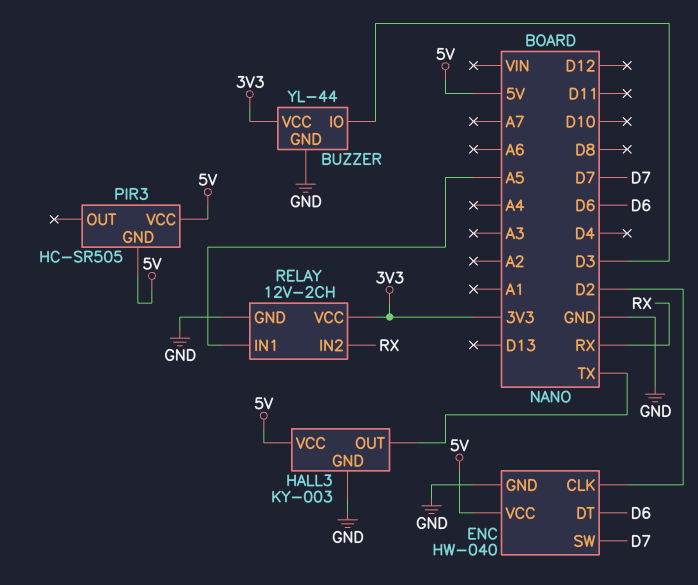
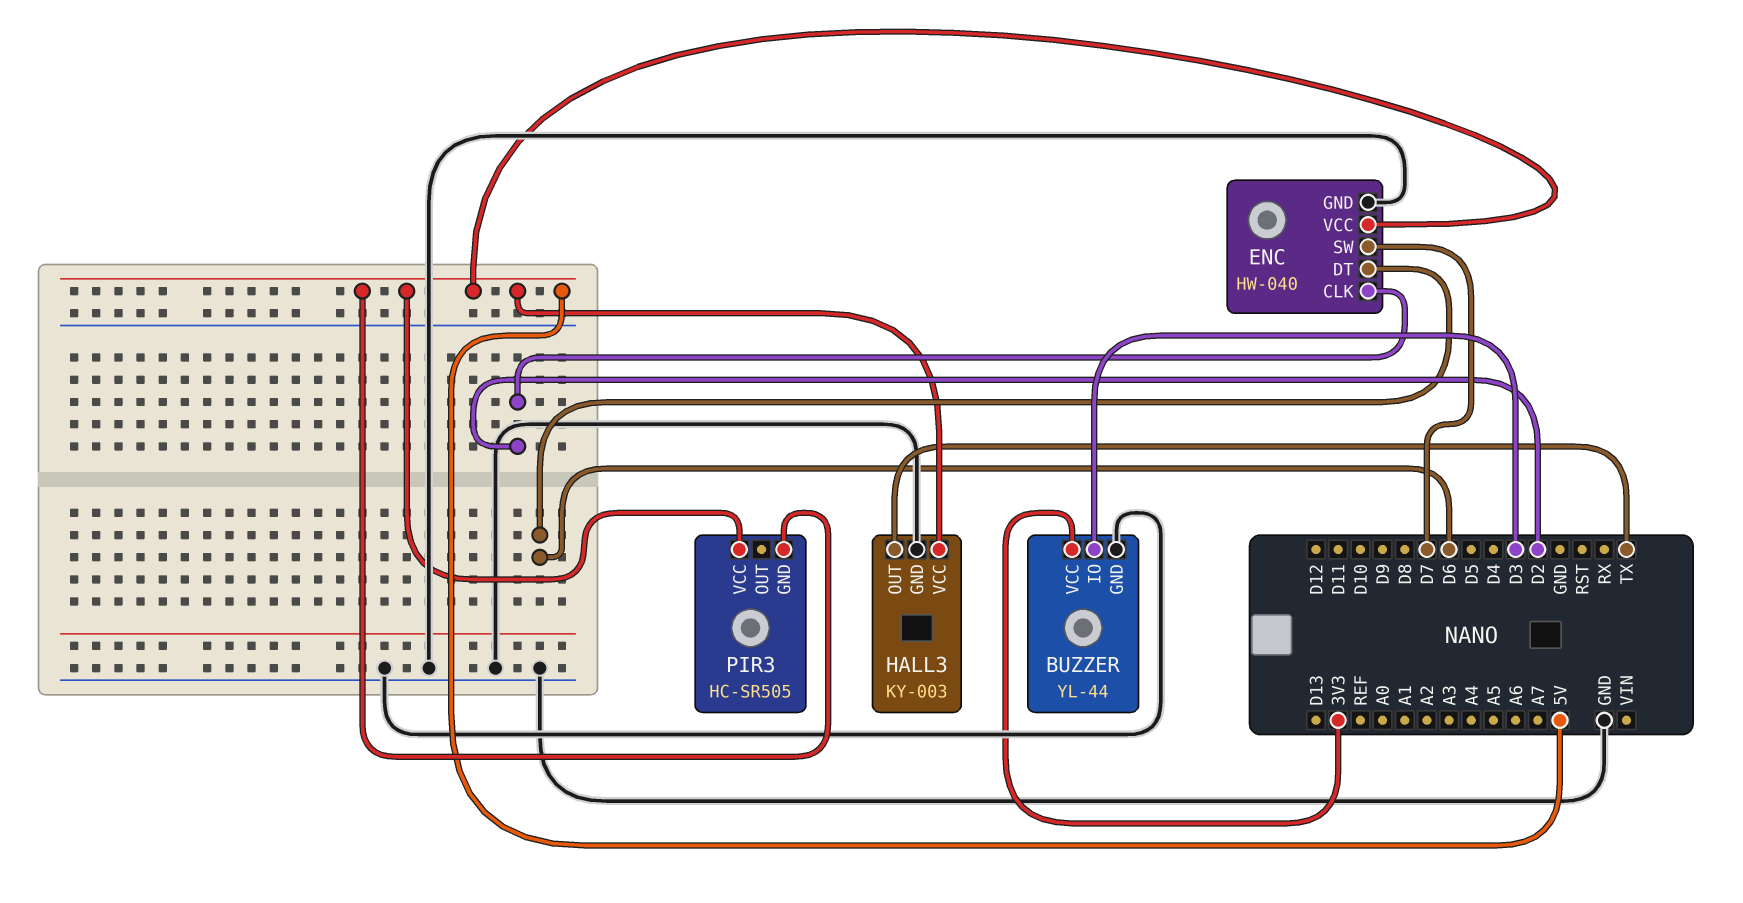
RELAY: 12V-2CH -> none
RELAY pin GND: GND -> none
RELAY pin IN1: A5 -> none
RELAY pin IN2: RX -> none
RELAY pin VCC: 3V3 -> none

